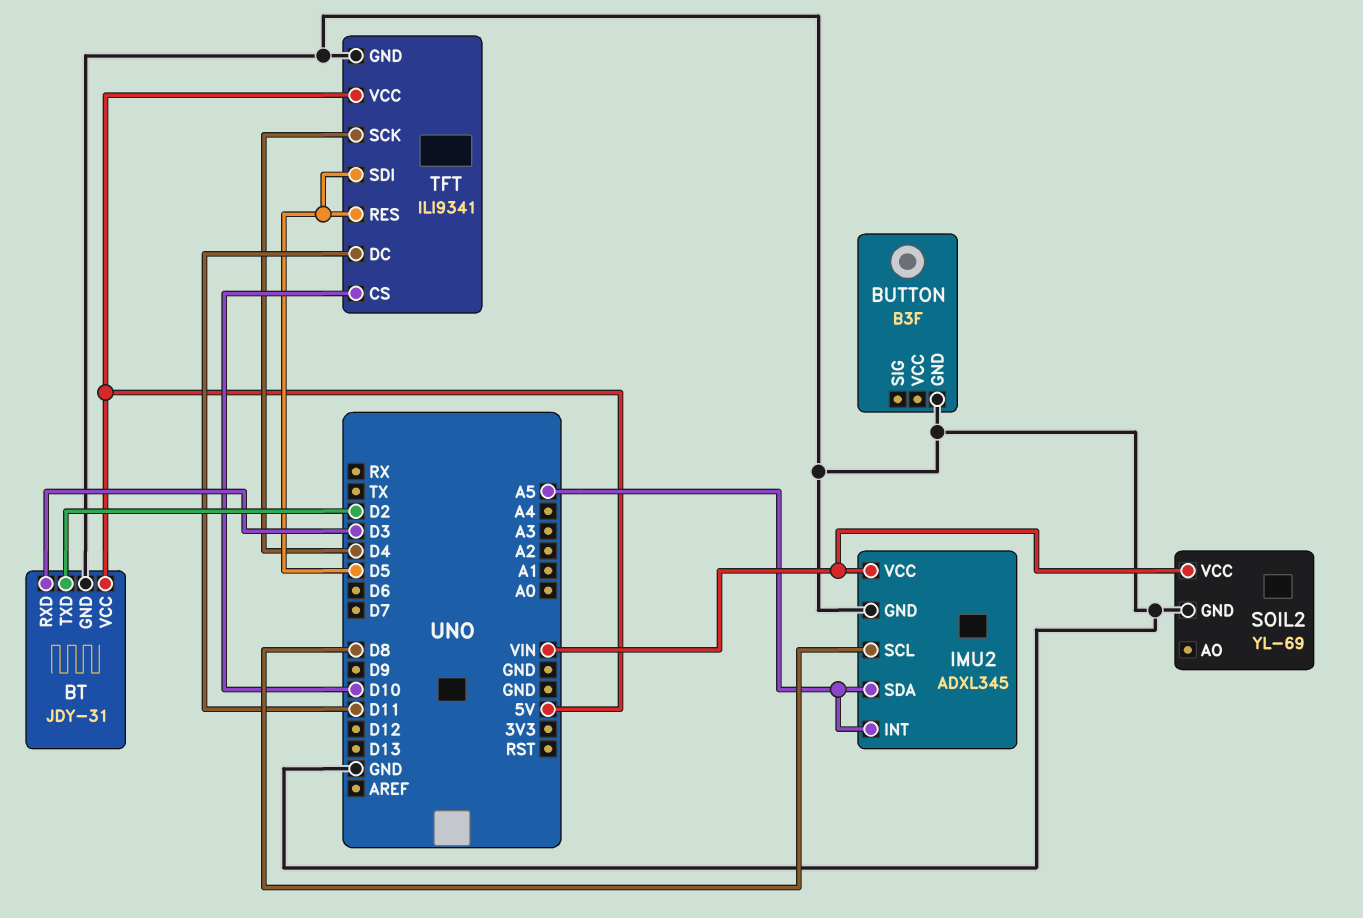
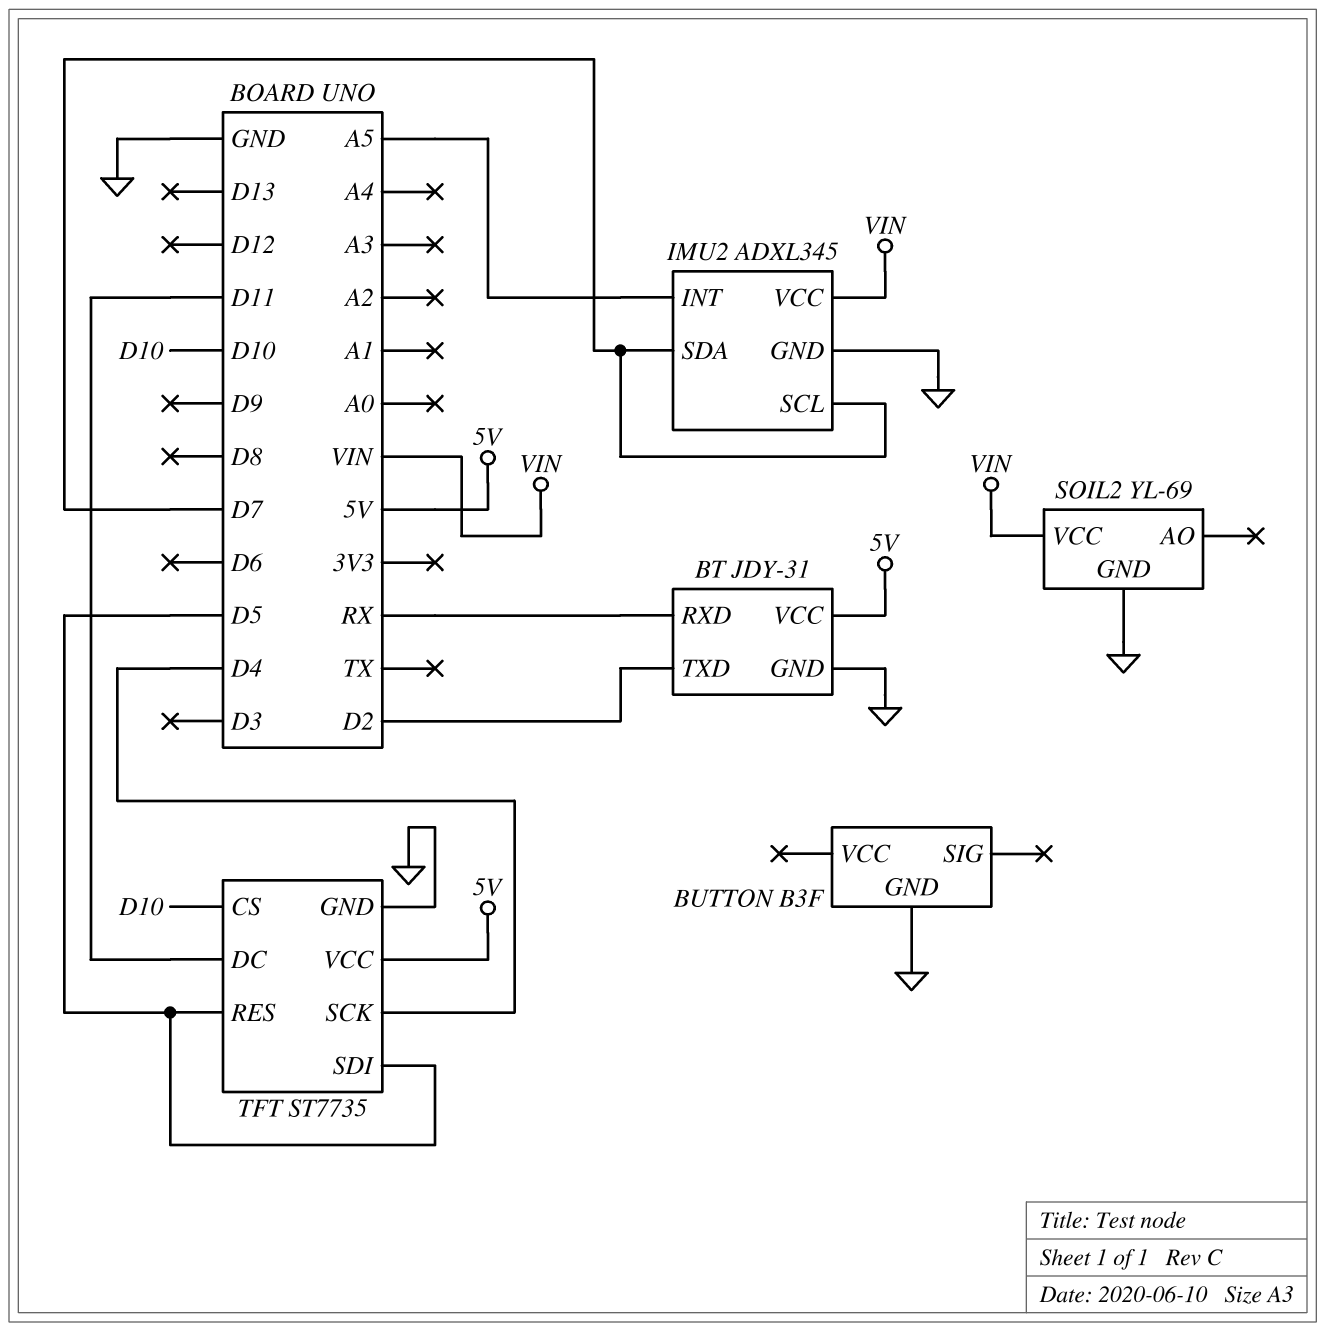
BT pin RXD: D3 -> RX
IMU2 pin SCL: D8 -> D7
IMU2 pin SDA: A5 -> D7
TFT: ILI9341 -> ST7735

